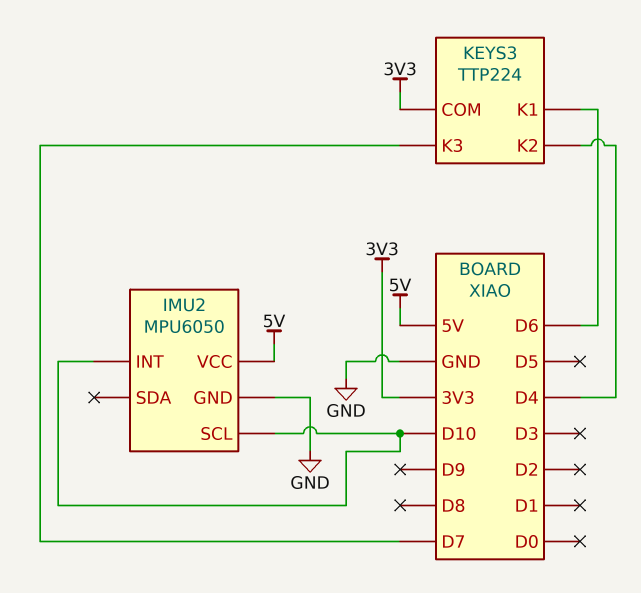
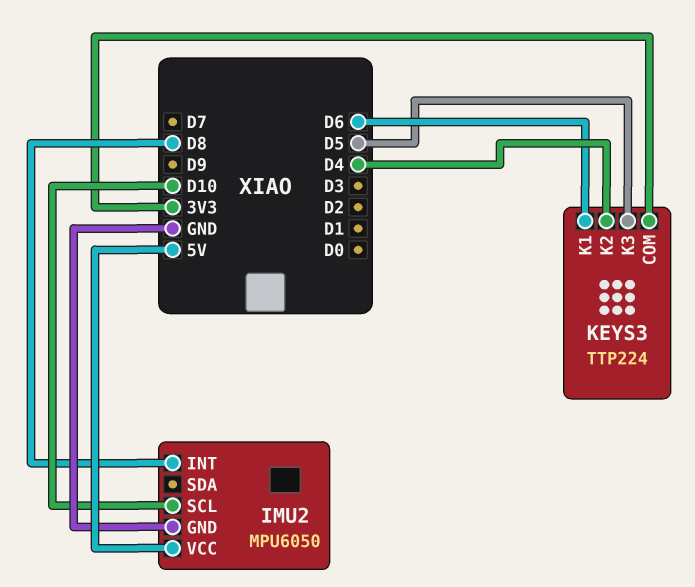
IMU2 pin INT: D10 -> D8
KEYS3 pin K3: D7 -> D5

